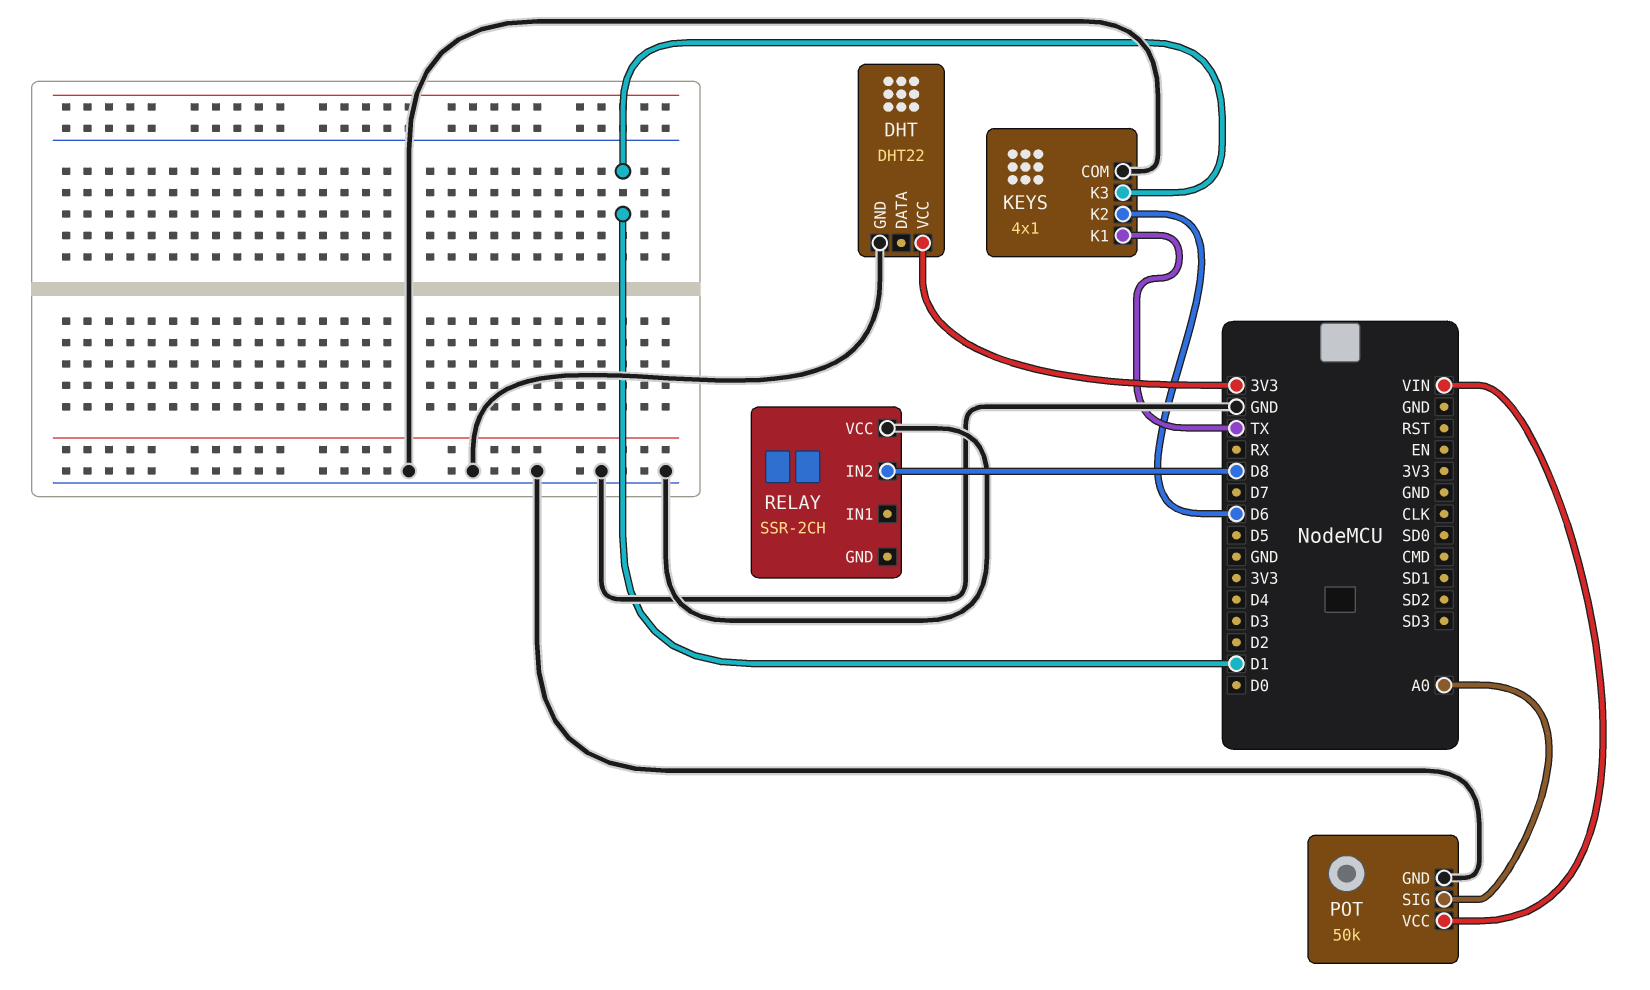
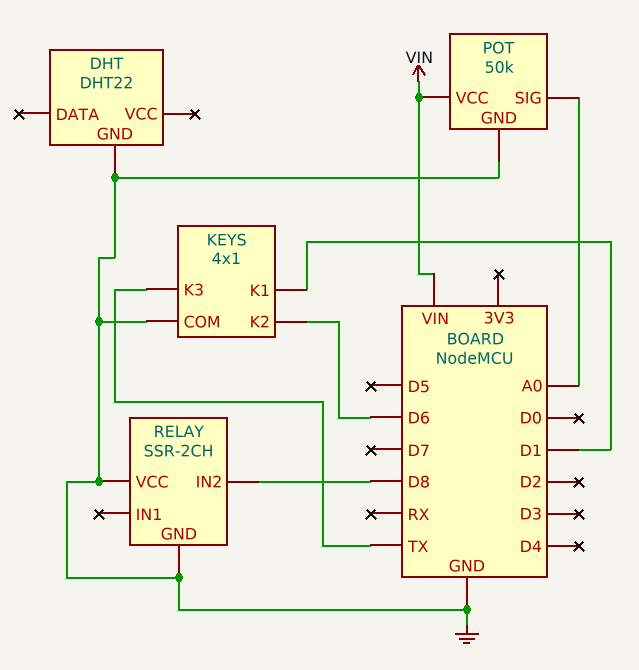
DHT pin VCC: 3V3 -> none
KEYS pin K1: TX -> D1
KEYS pin K3: D1 -> TX
RELAY pin GND: none -> GND

